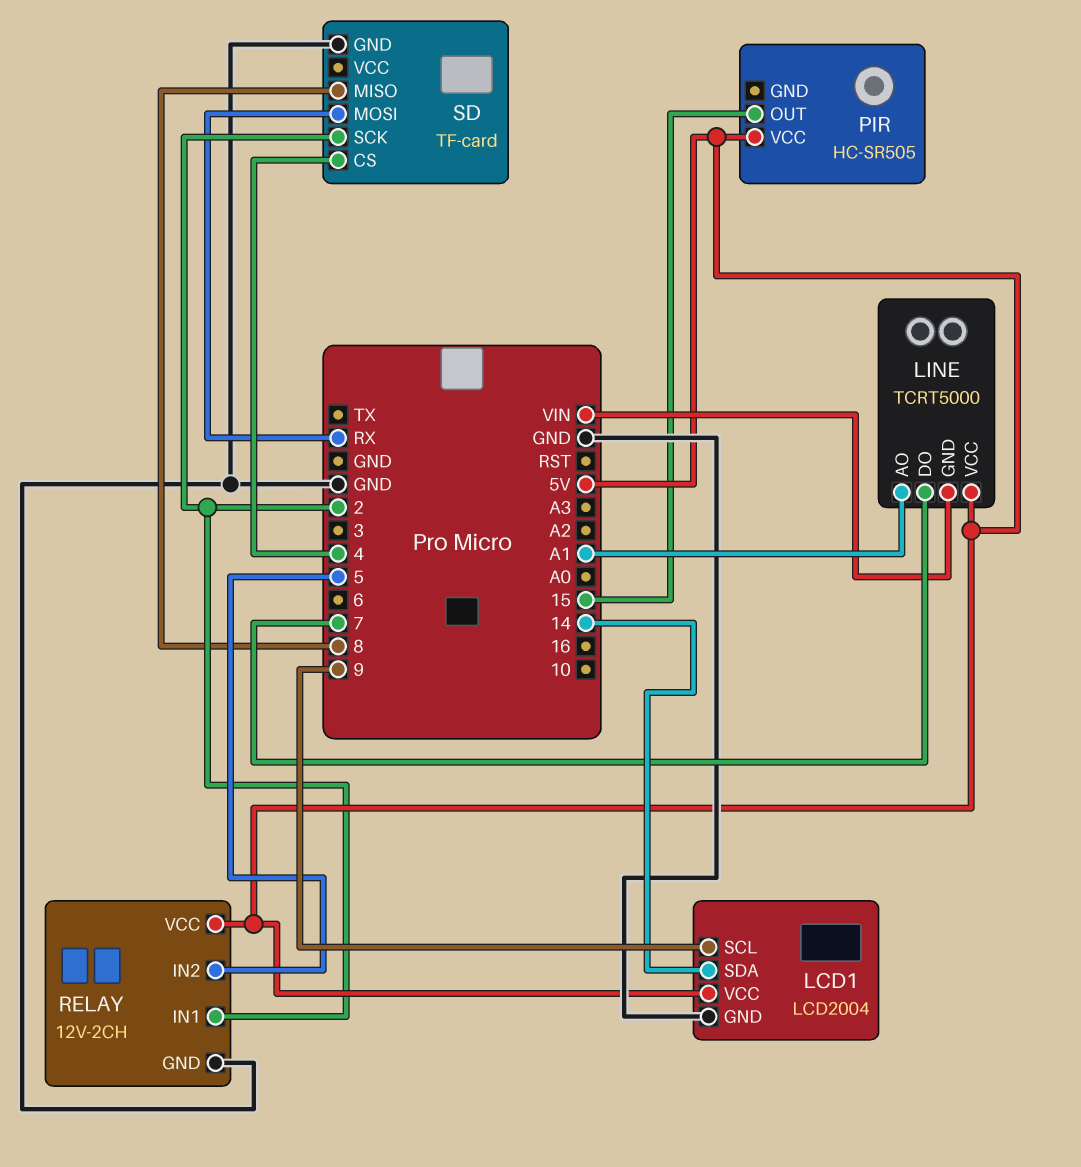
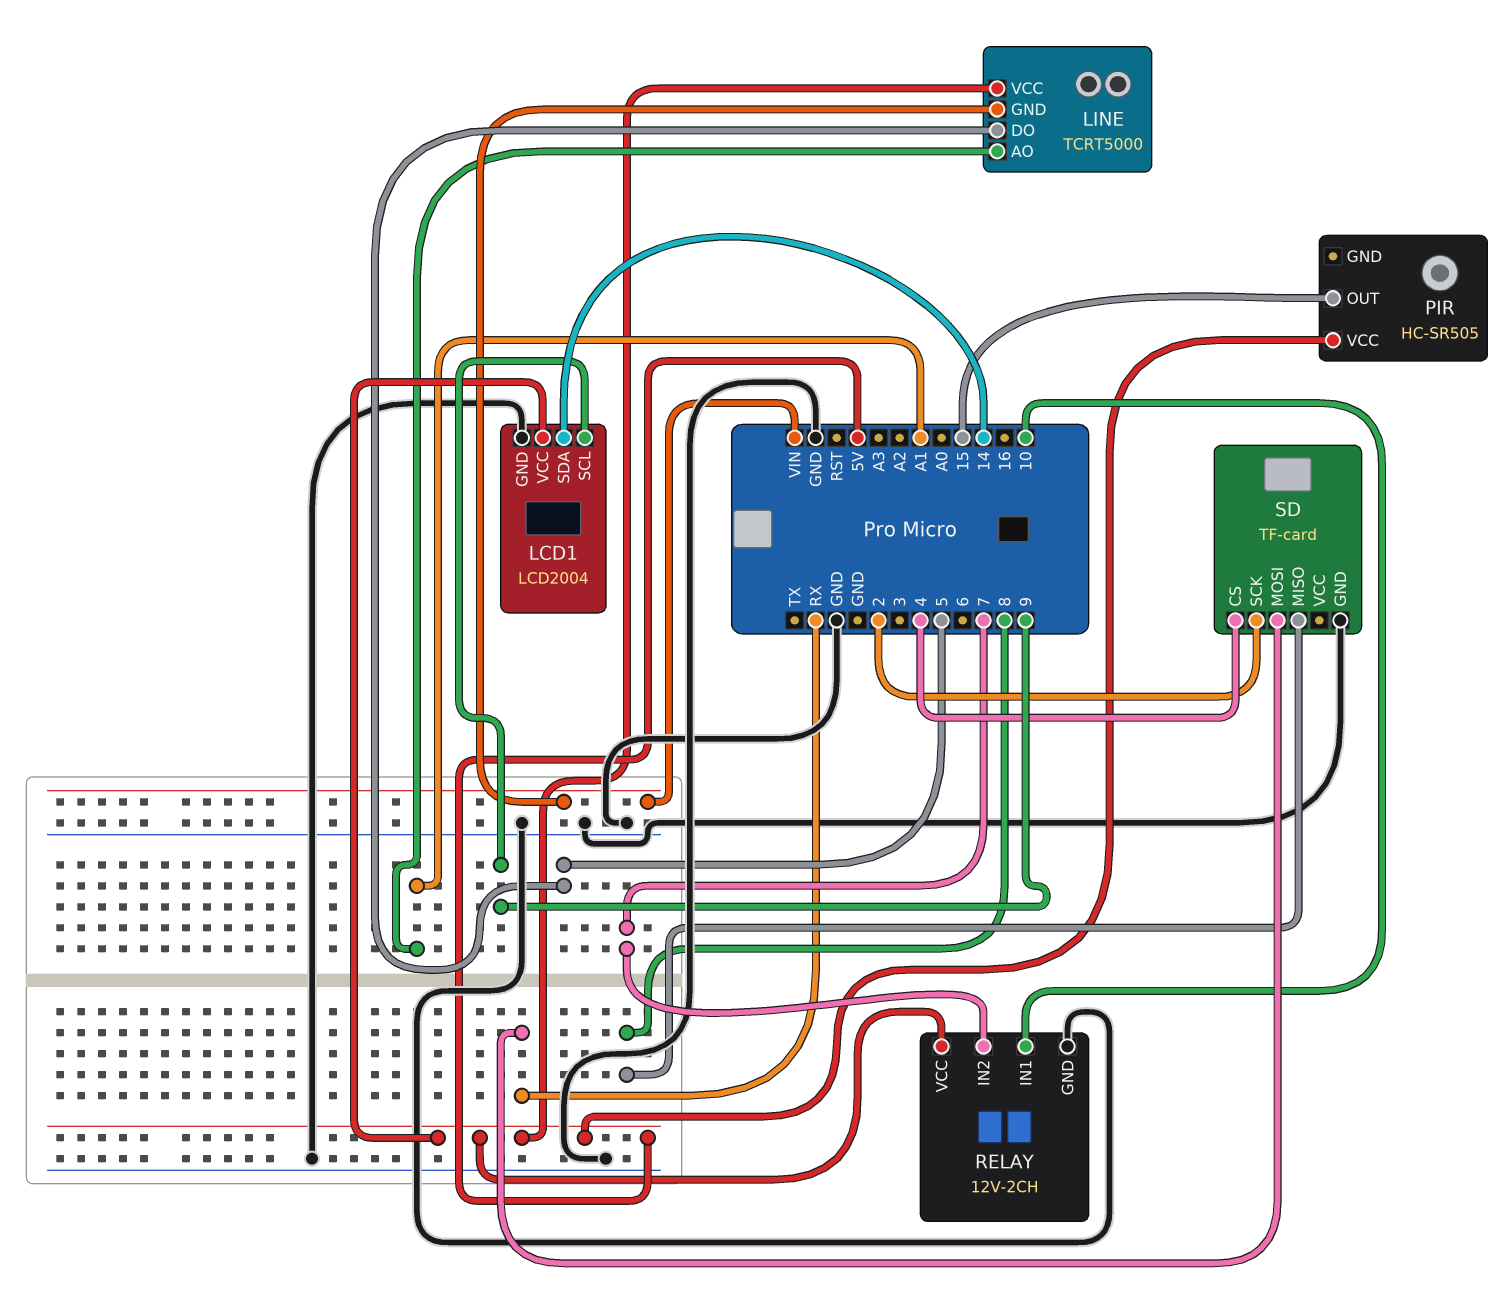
LINE pin DO: 7 -> 5
RELAY pin IN1: 2 -> 10
RELAY pin IN2: 5 -> 7

